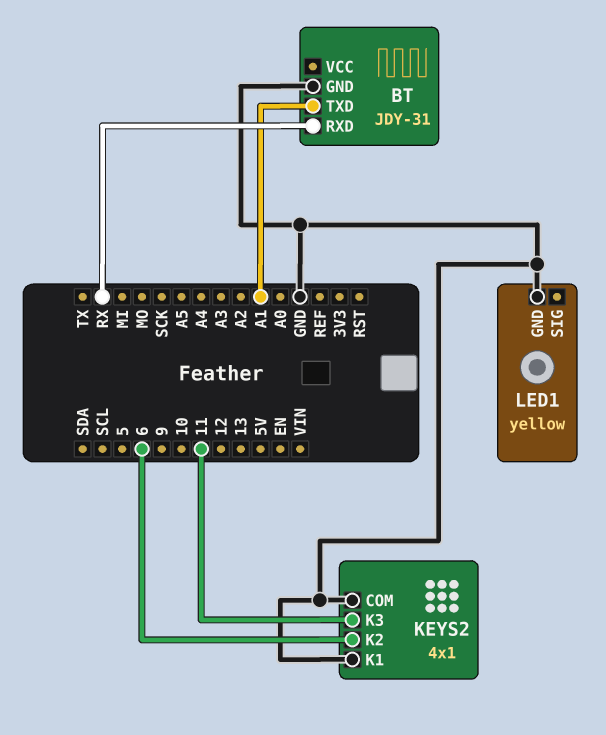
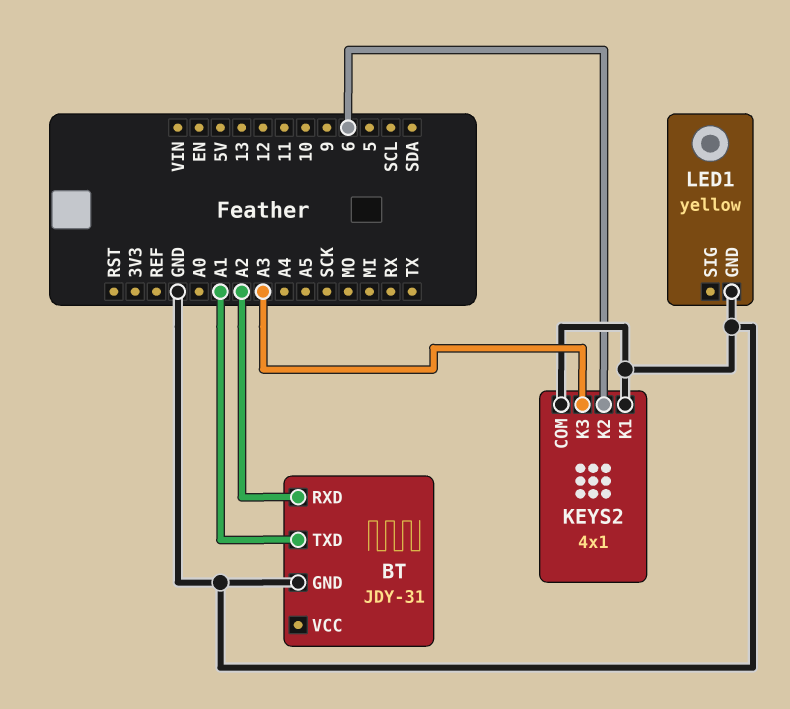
BT pin RXD: RX -> A2
KEYS2 pin K3: 11 -> A3

